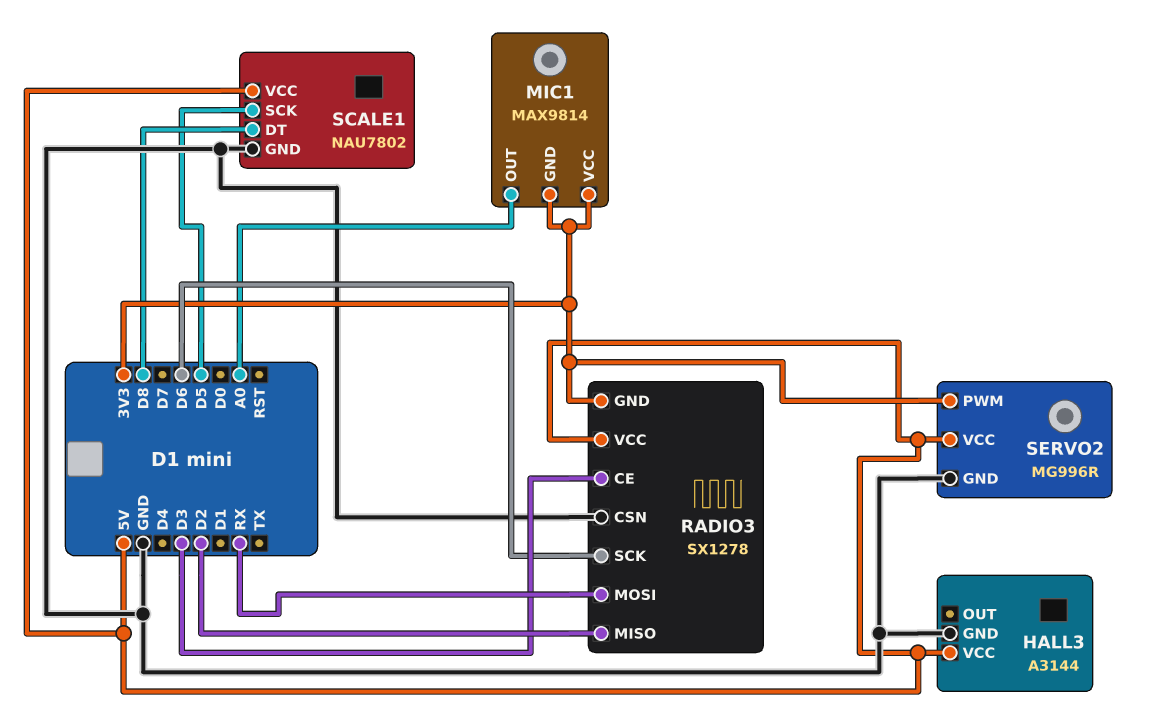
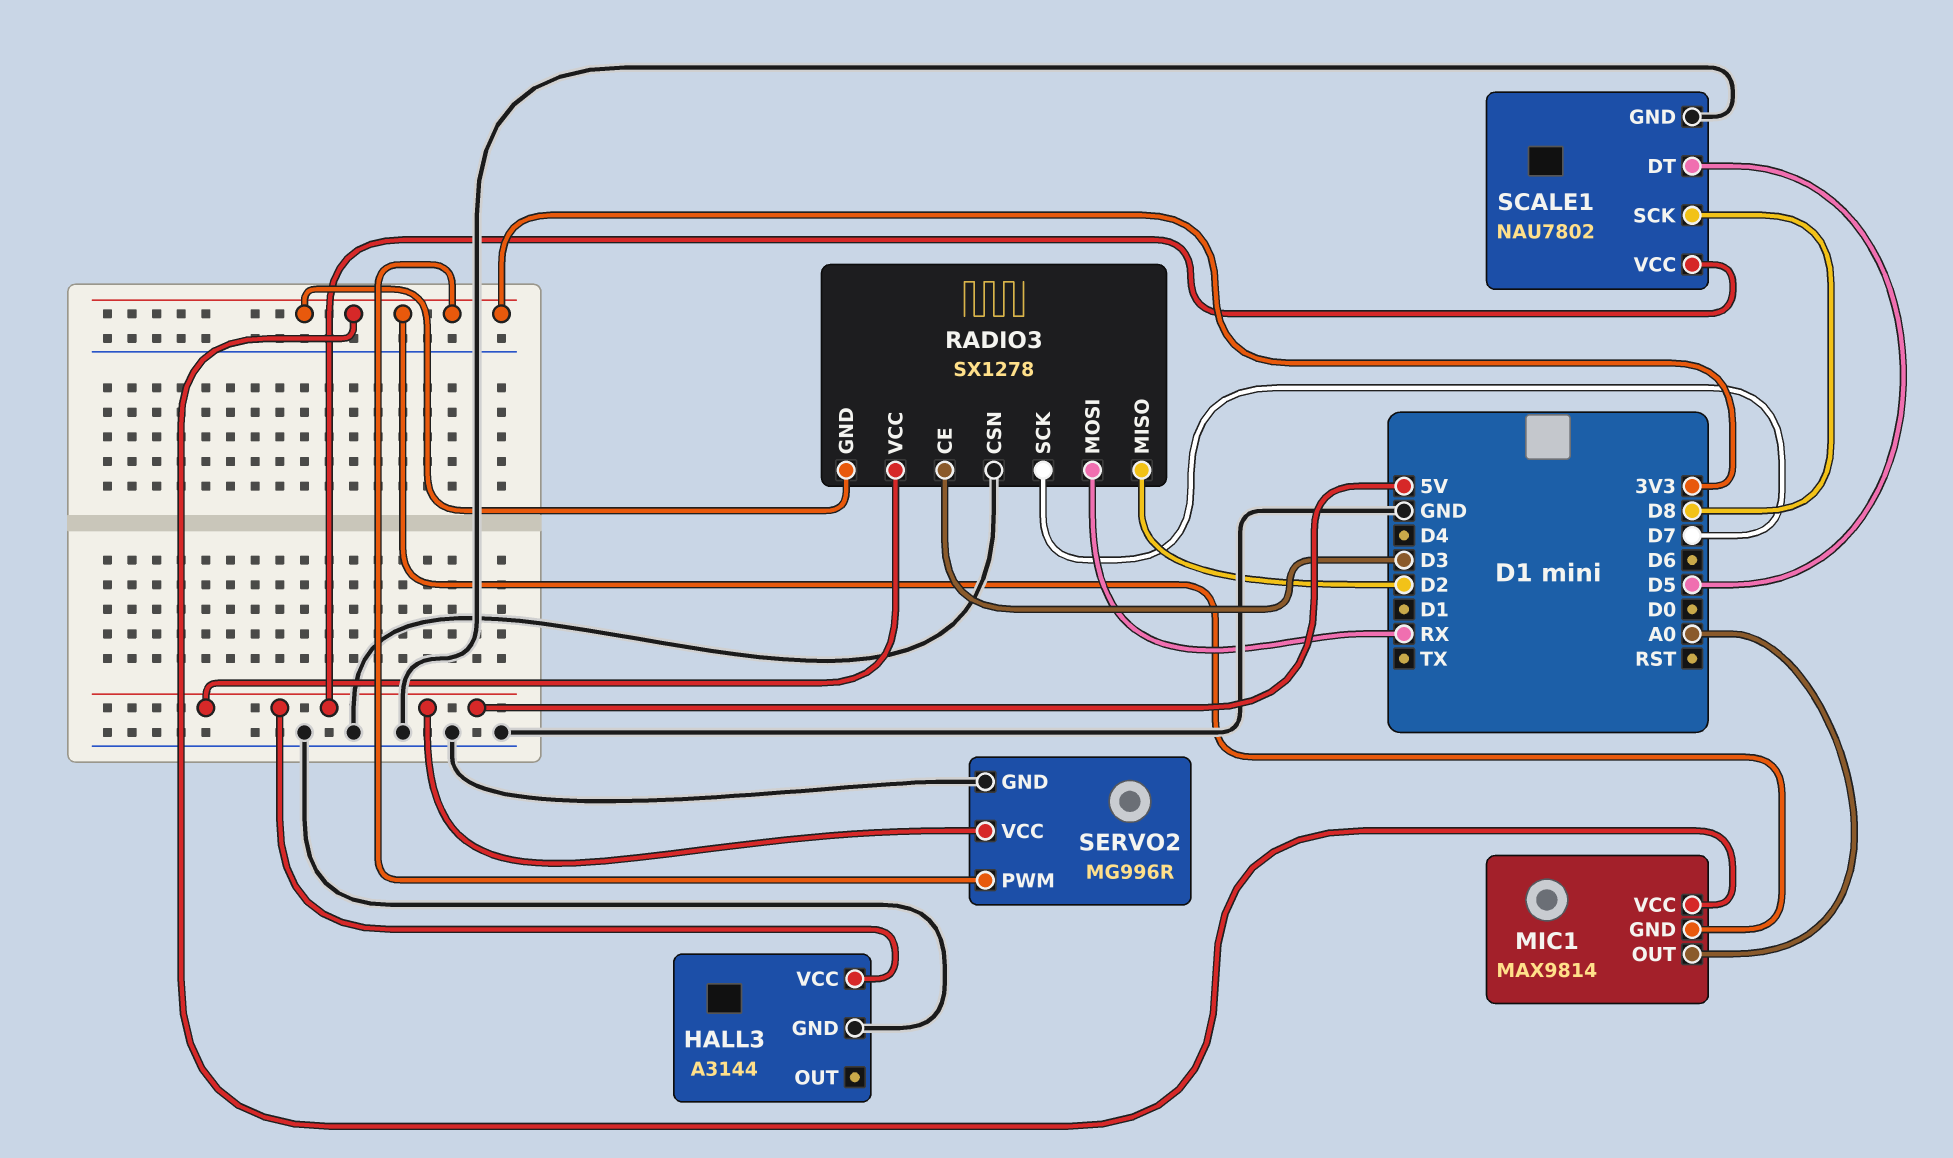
RADIO3 pin SCK: D6 -> D7
SCALE1 pin DT: D8 -> D5
SCALE1 pin SCK: D5 -> D8

